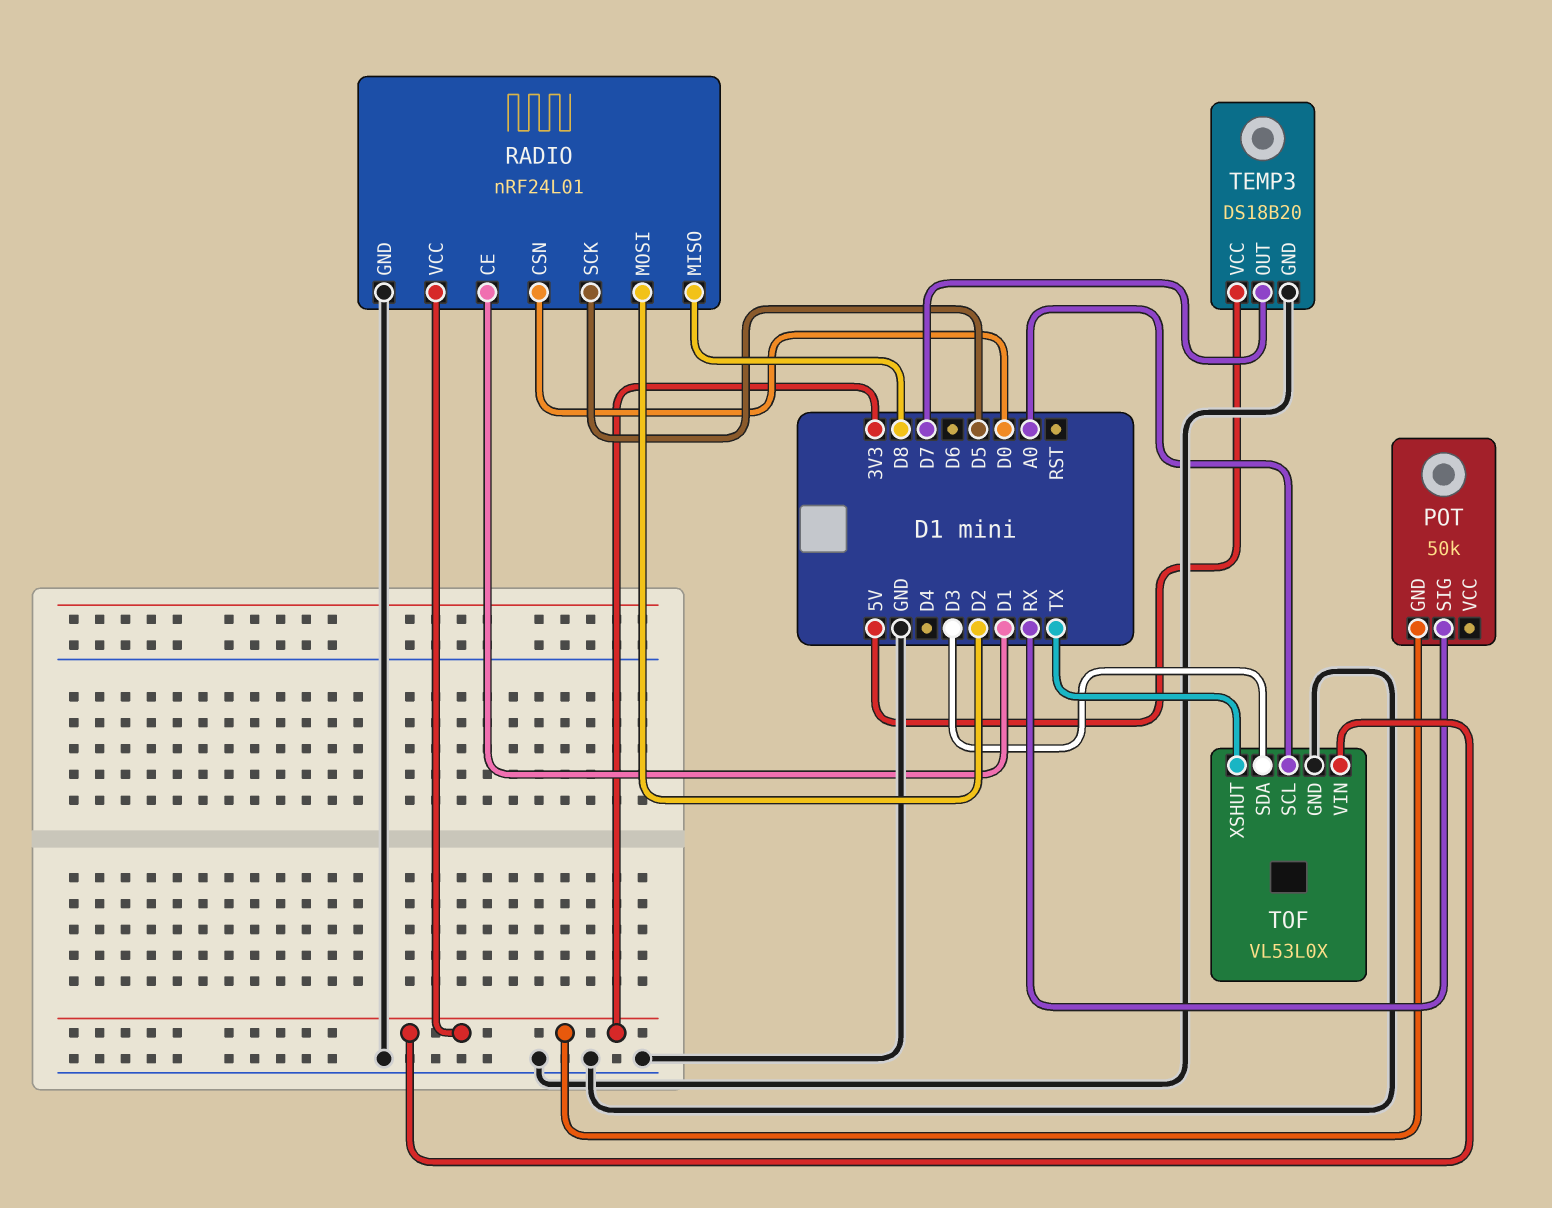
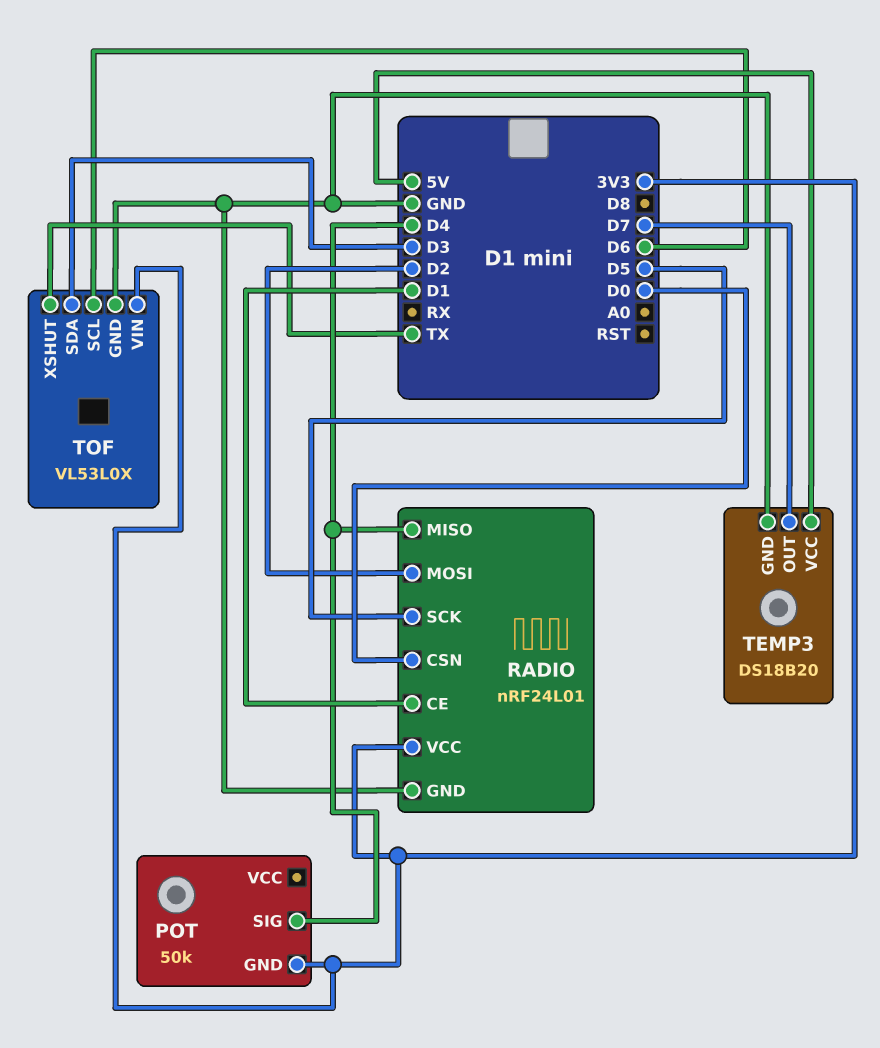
POT pin SIG: RX -> D4
RADIO pin MISO: D8 -> D4
TOF pin SCL: A0 -> D6

